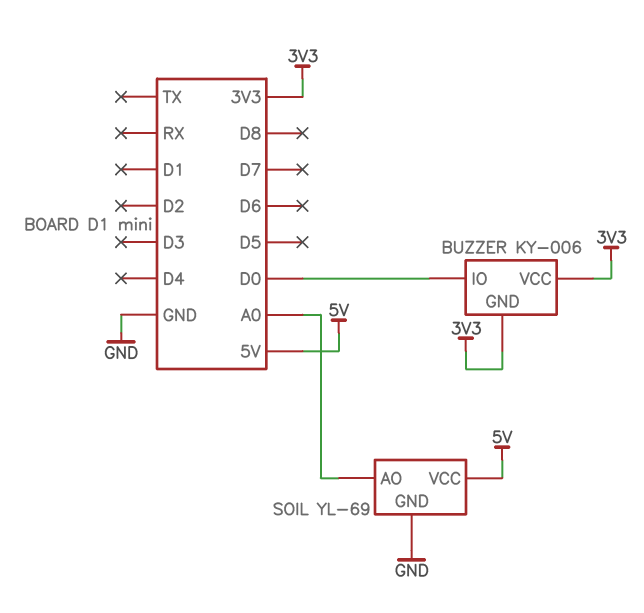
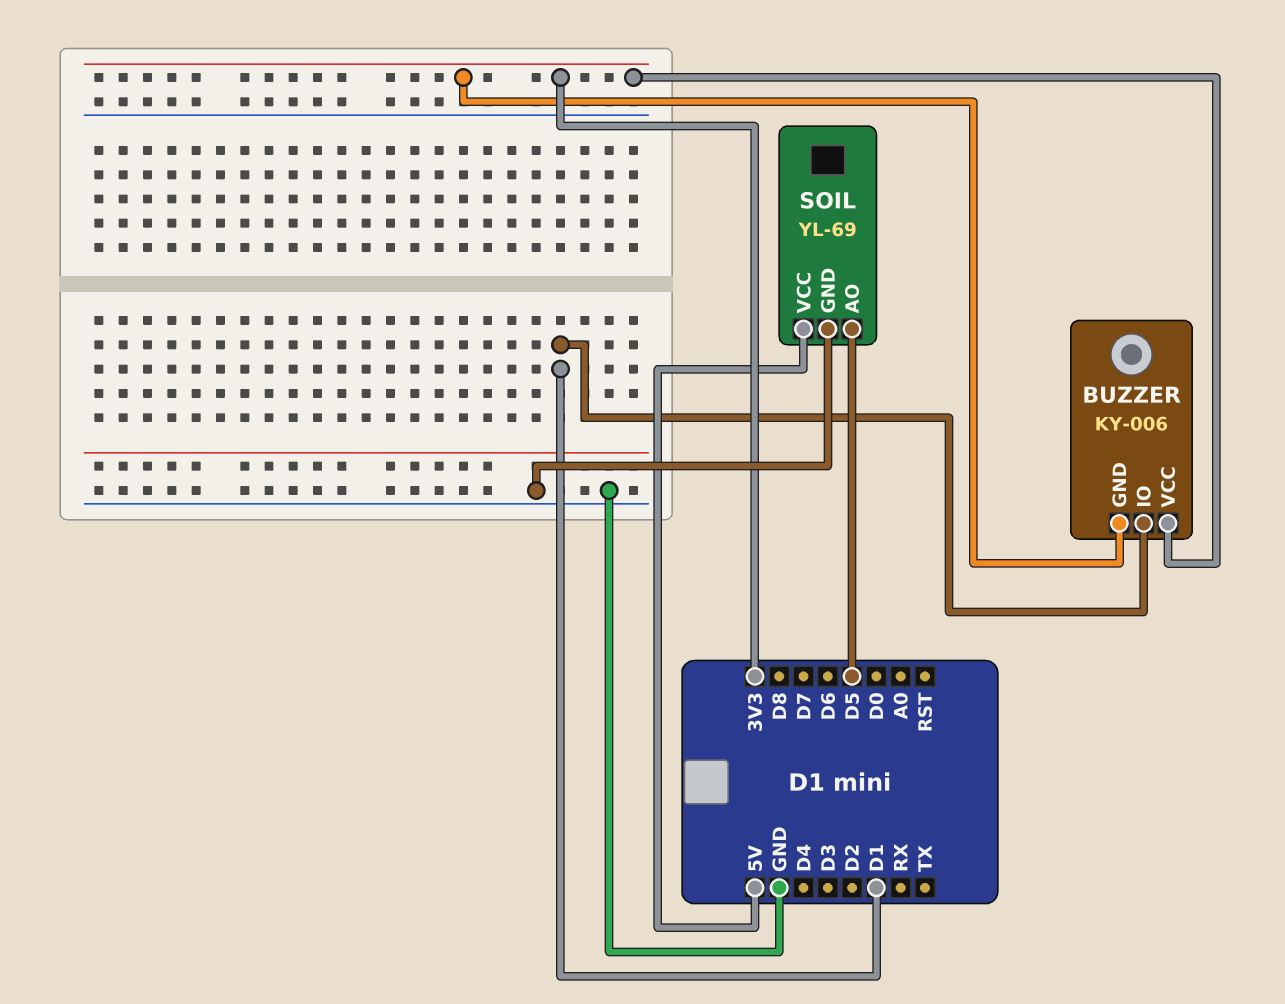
BUZZER pin IO: D0 -> D1
SOIL pin AO: A0 -> D5

